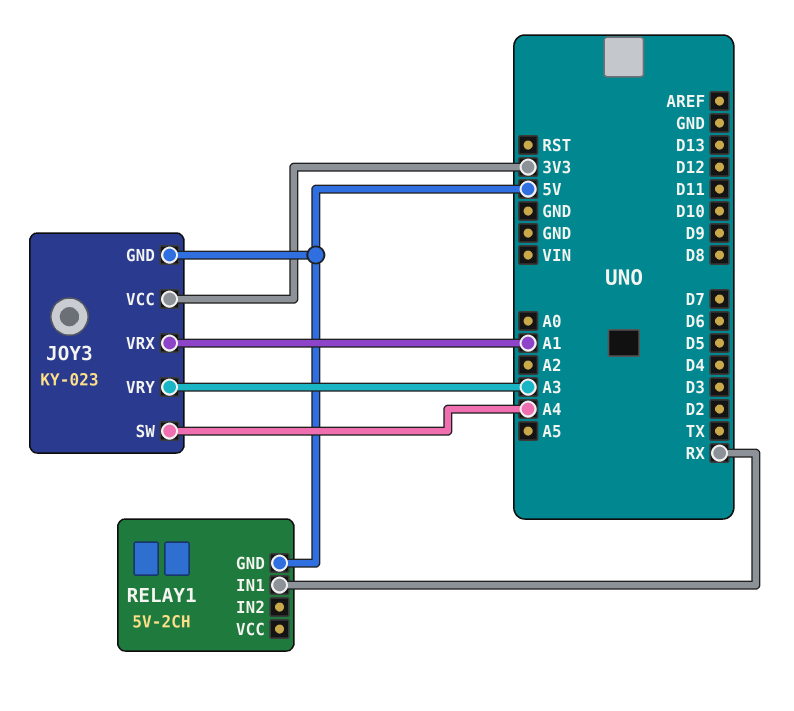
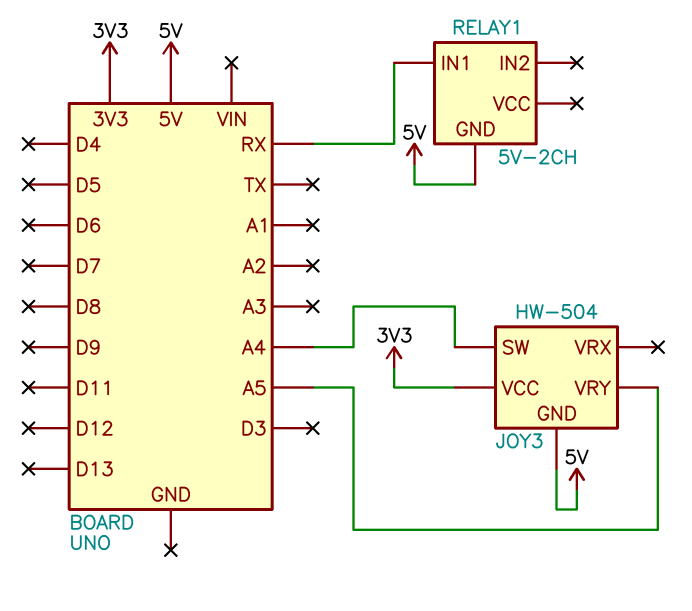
JOY3: KY-023 -> HW-504
JOY3 pin VRX: A1 -> none
JOY3 pin VRY: A3 -> A5

